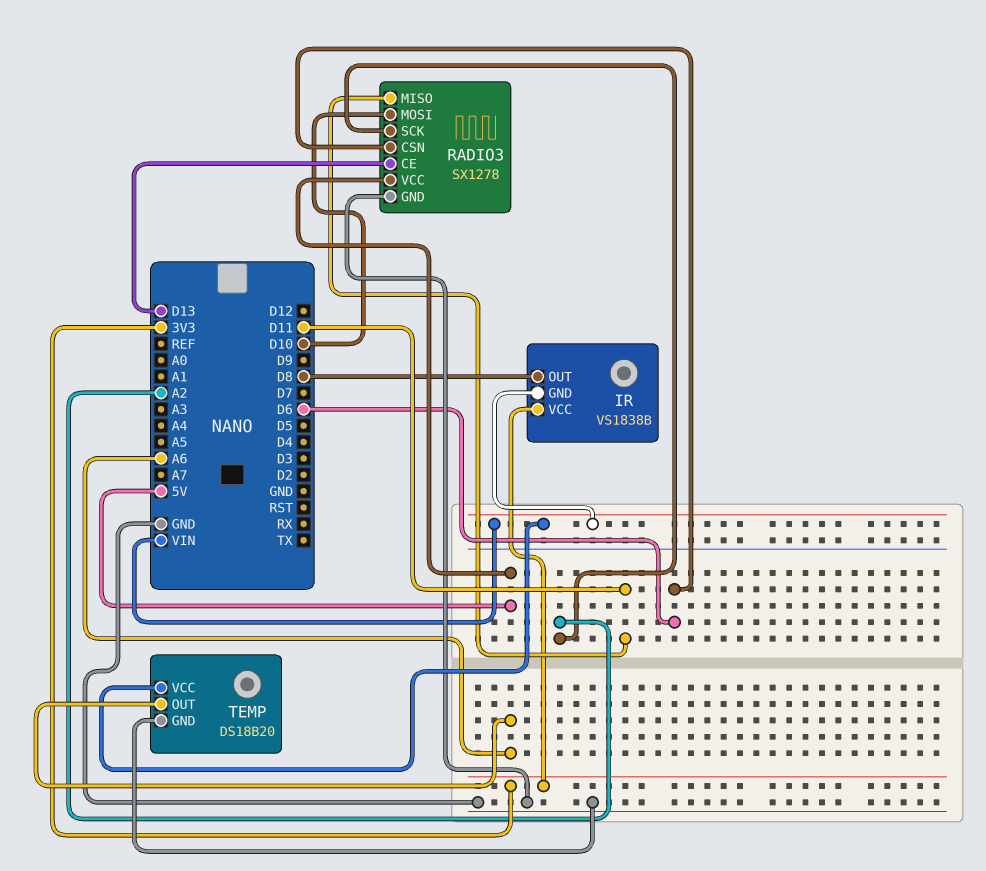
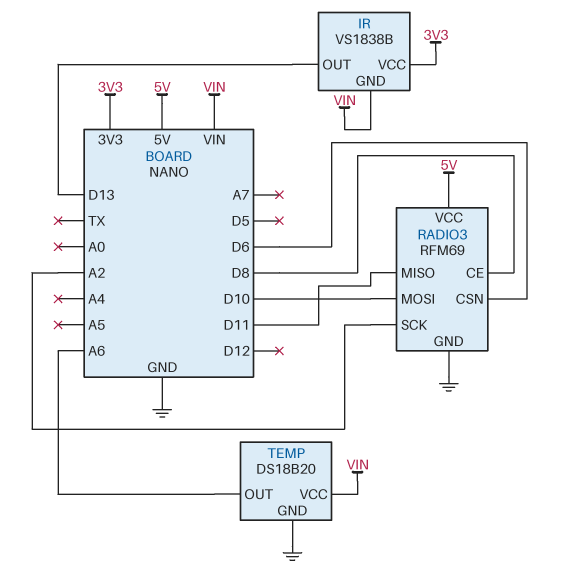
IR pin OUT: D8 -> D13
RADIO3: SX1278 -> RFM69
RADIO3 pin CE: D13 -> D8

